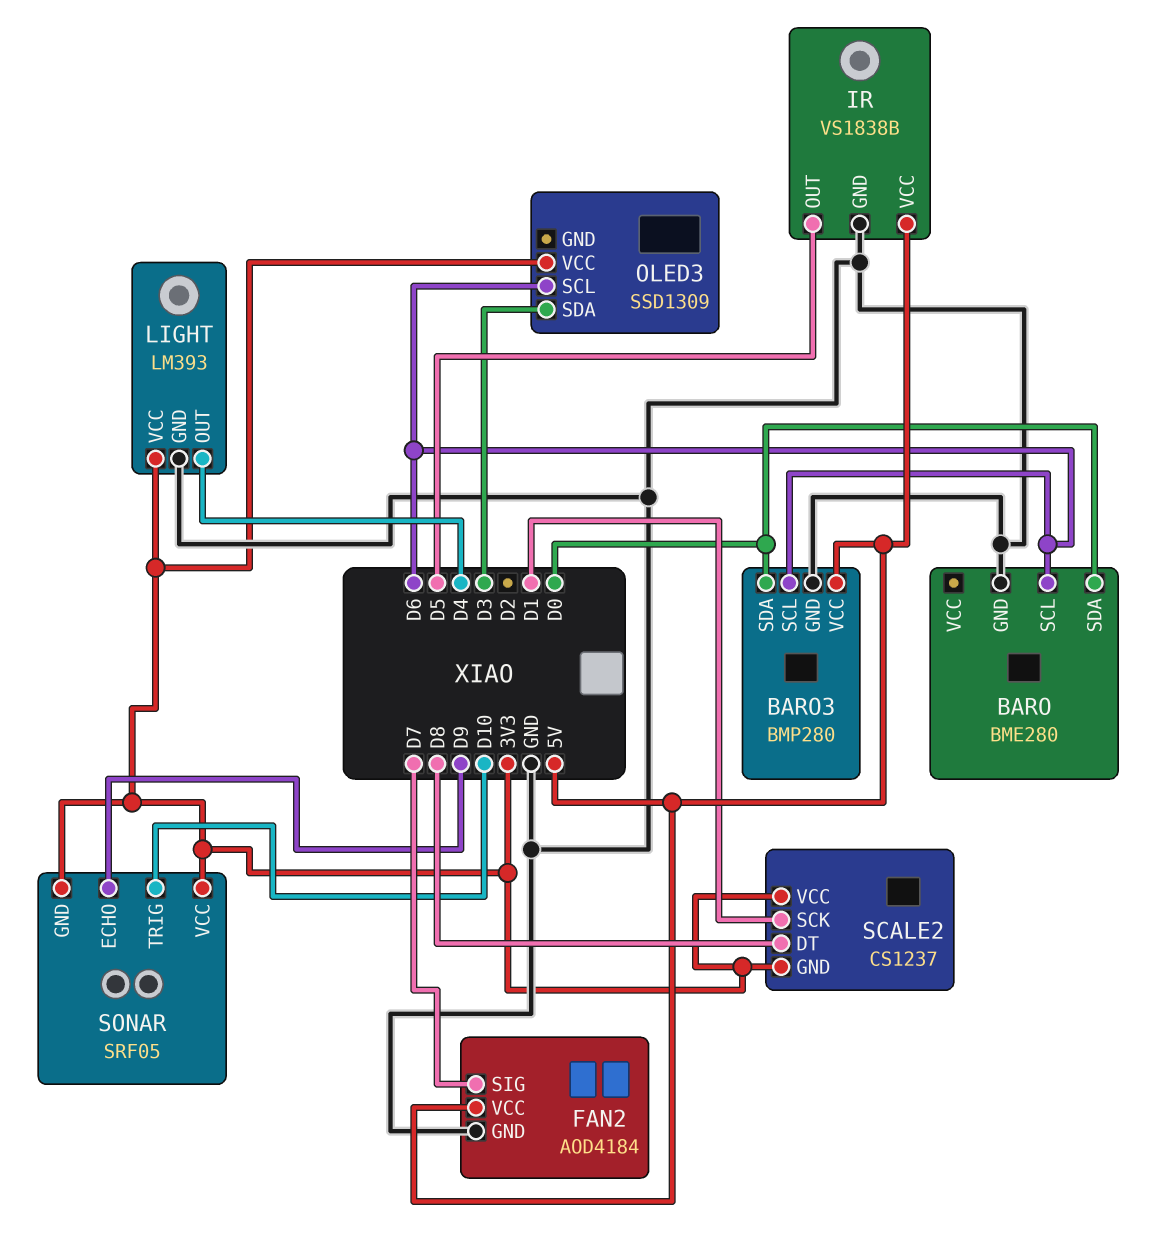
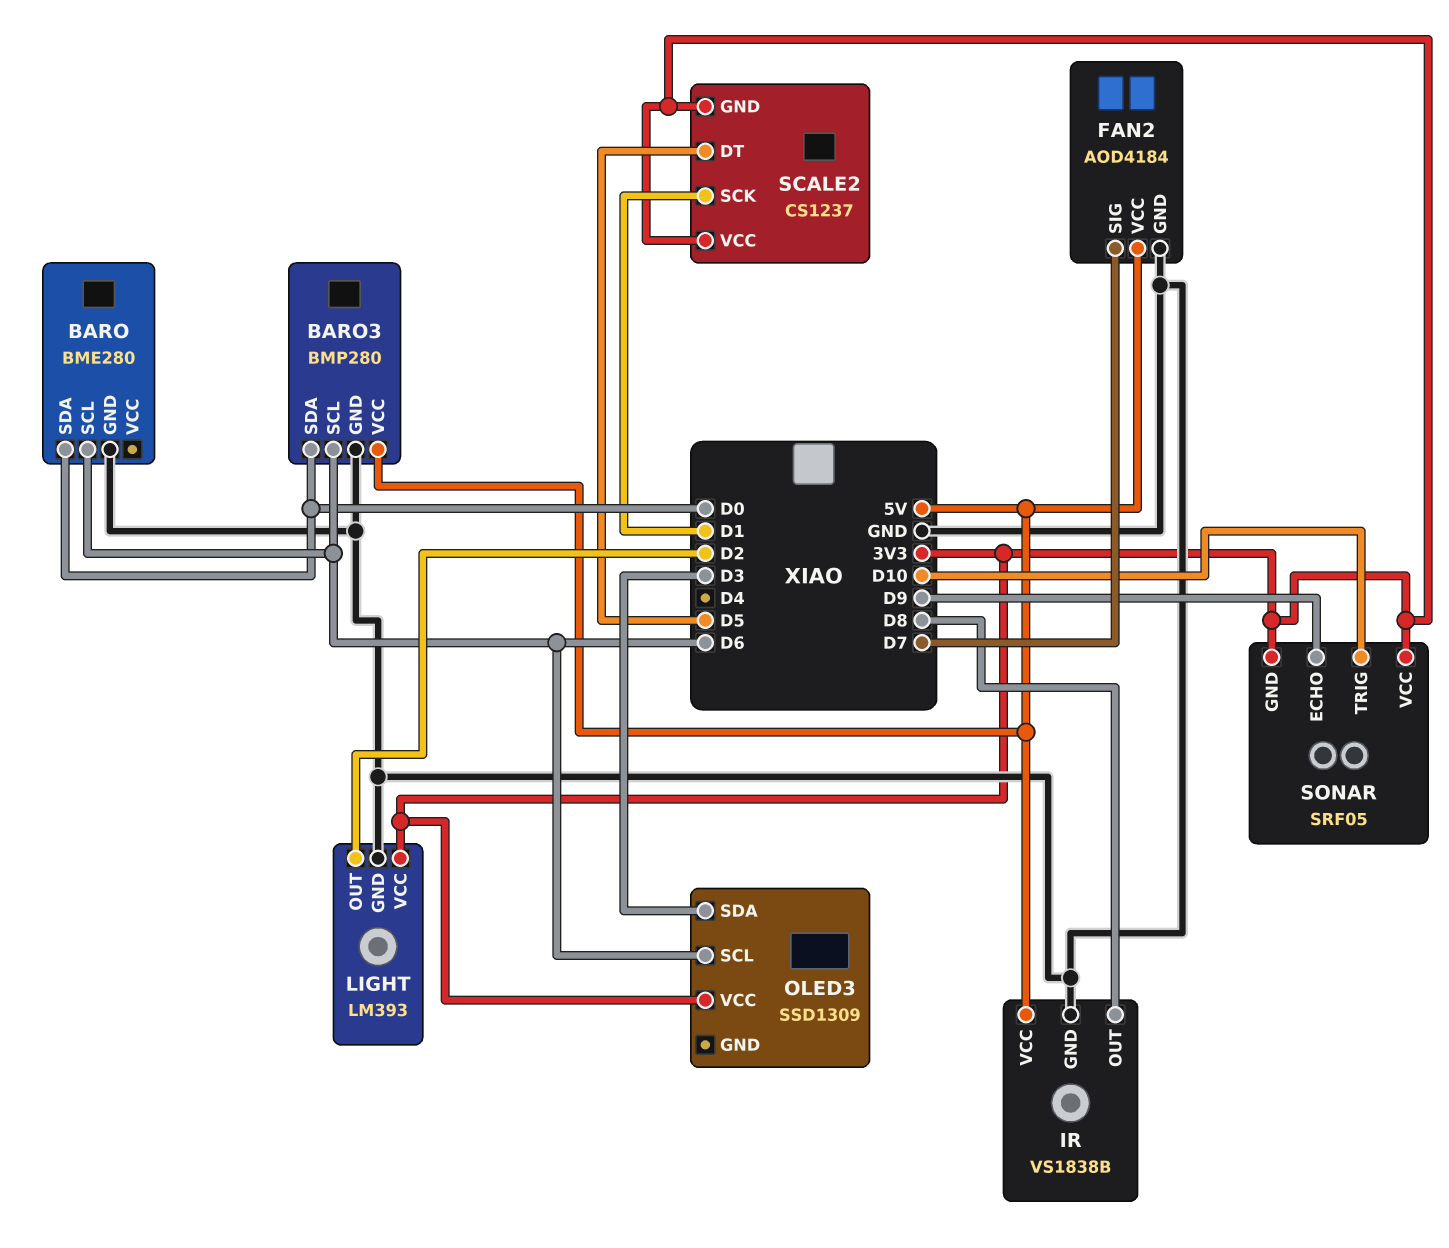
IR pin OUT: D5 -> D8
LIGHT pin OUT: D4 -> D2
SCALE2 pin DT: D8 -> D5

